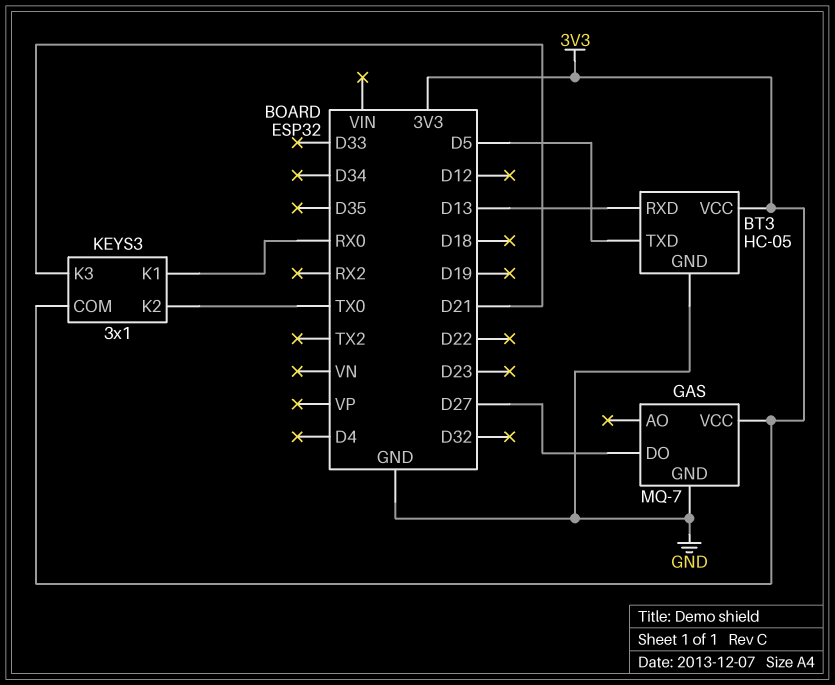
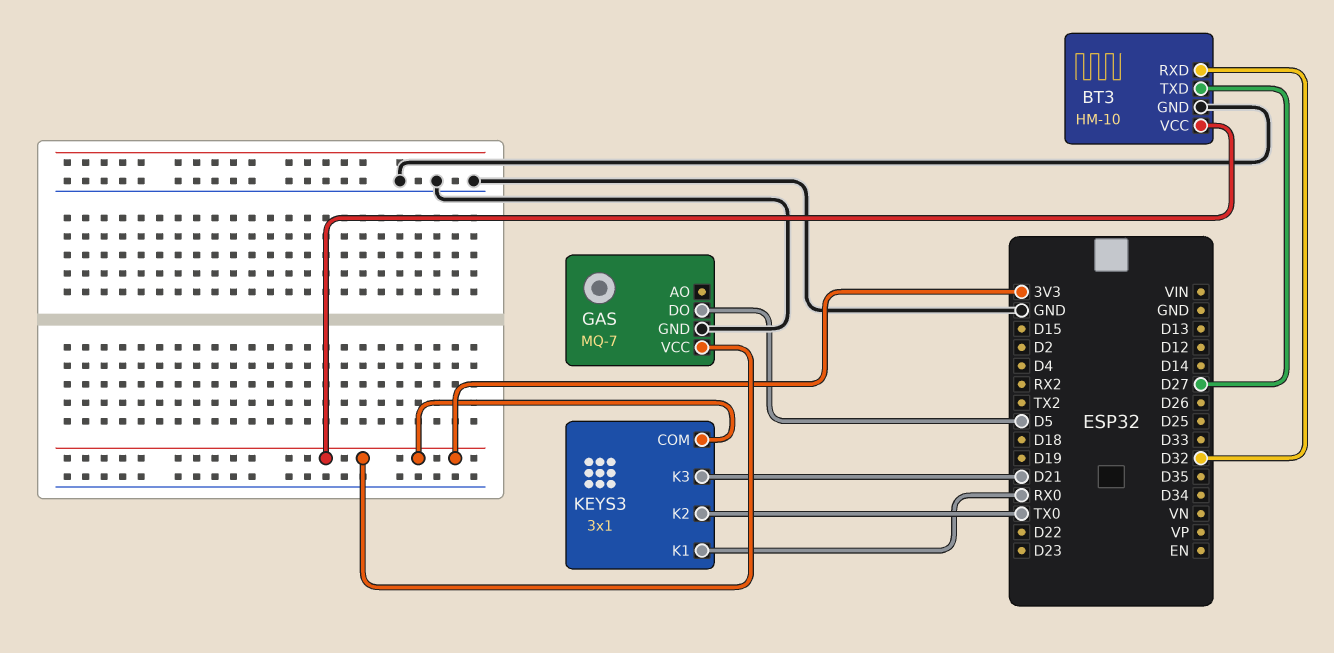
BT3: HC-05 -> HM-10
BT3 pin RXD: D13 -> D32
BT3 pin TXD: D5 -> D27
GAS pin DO: D27 -> D5

